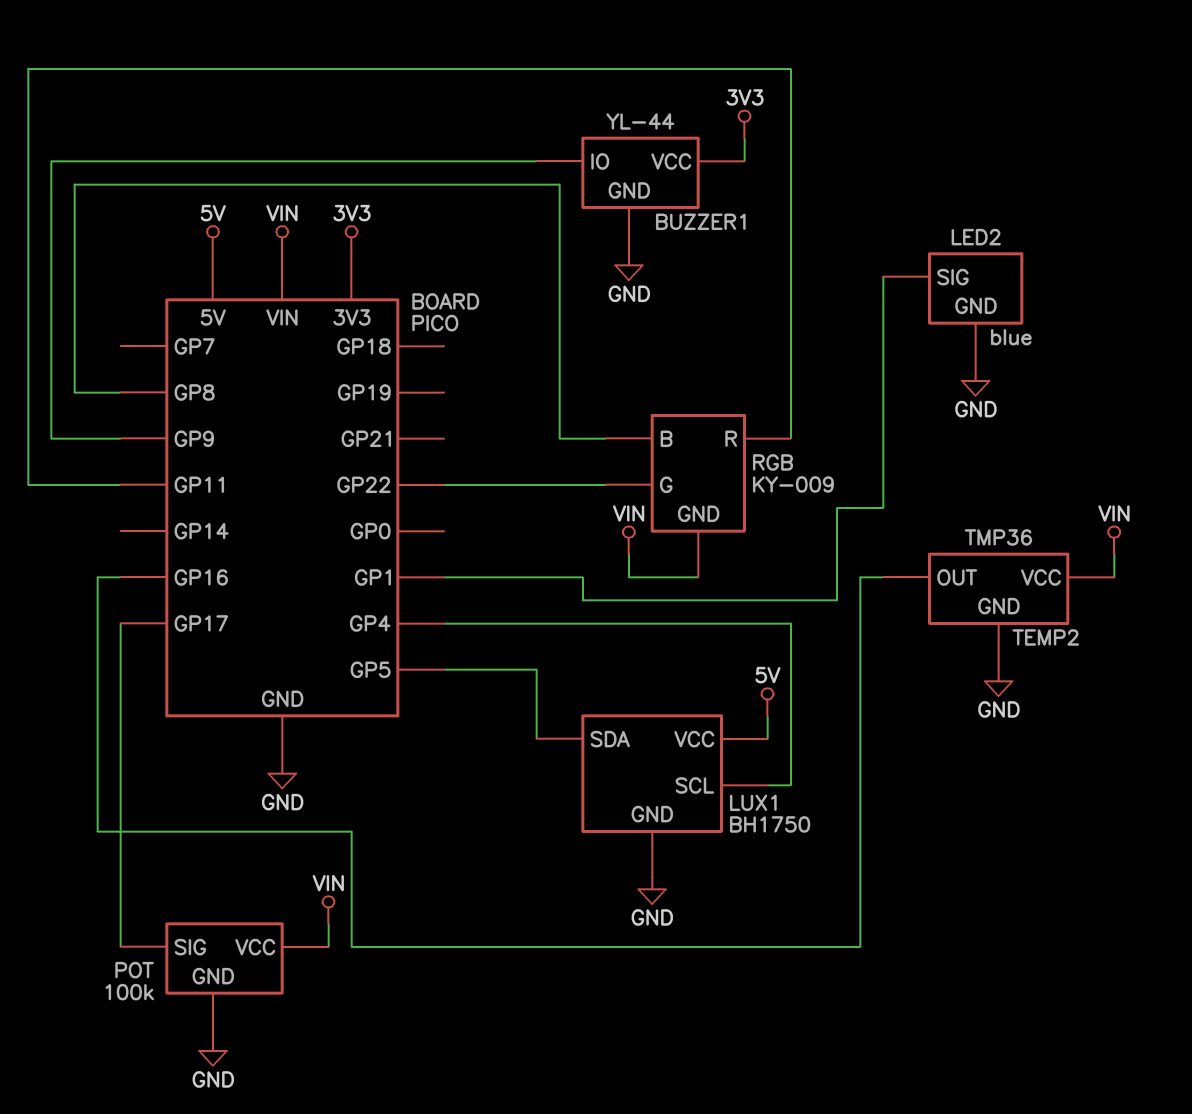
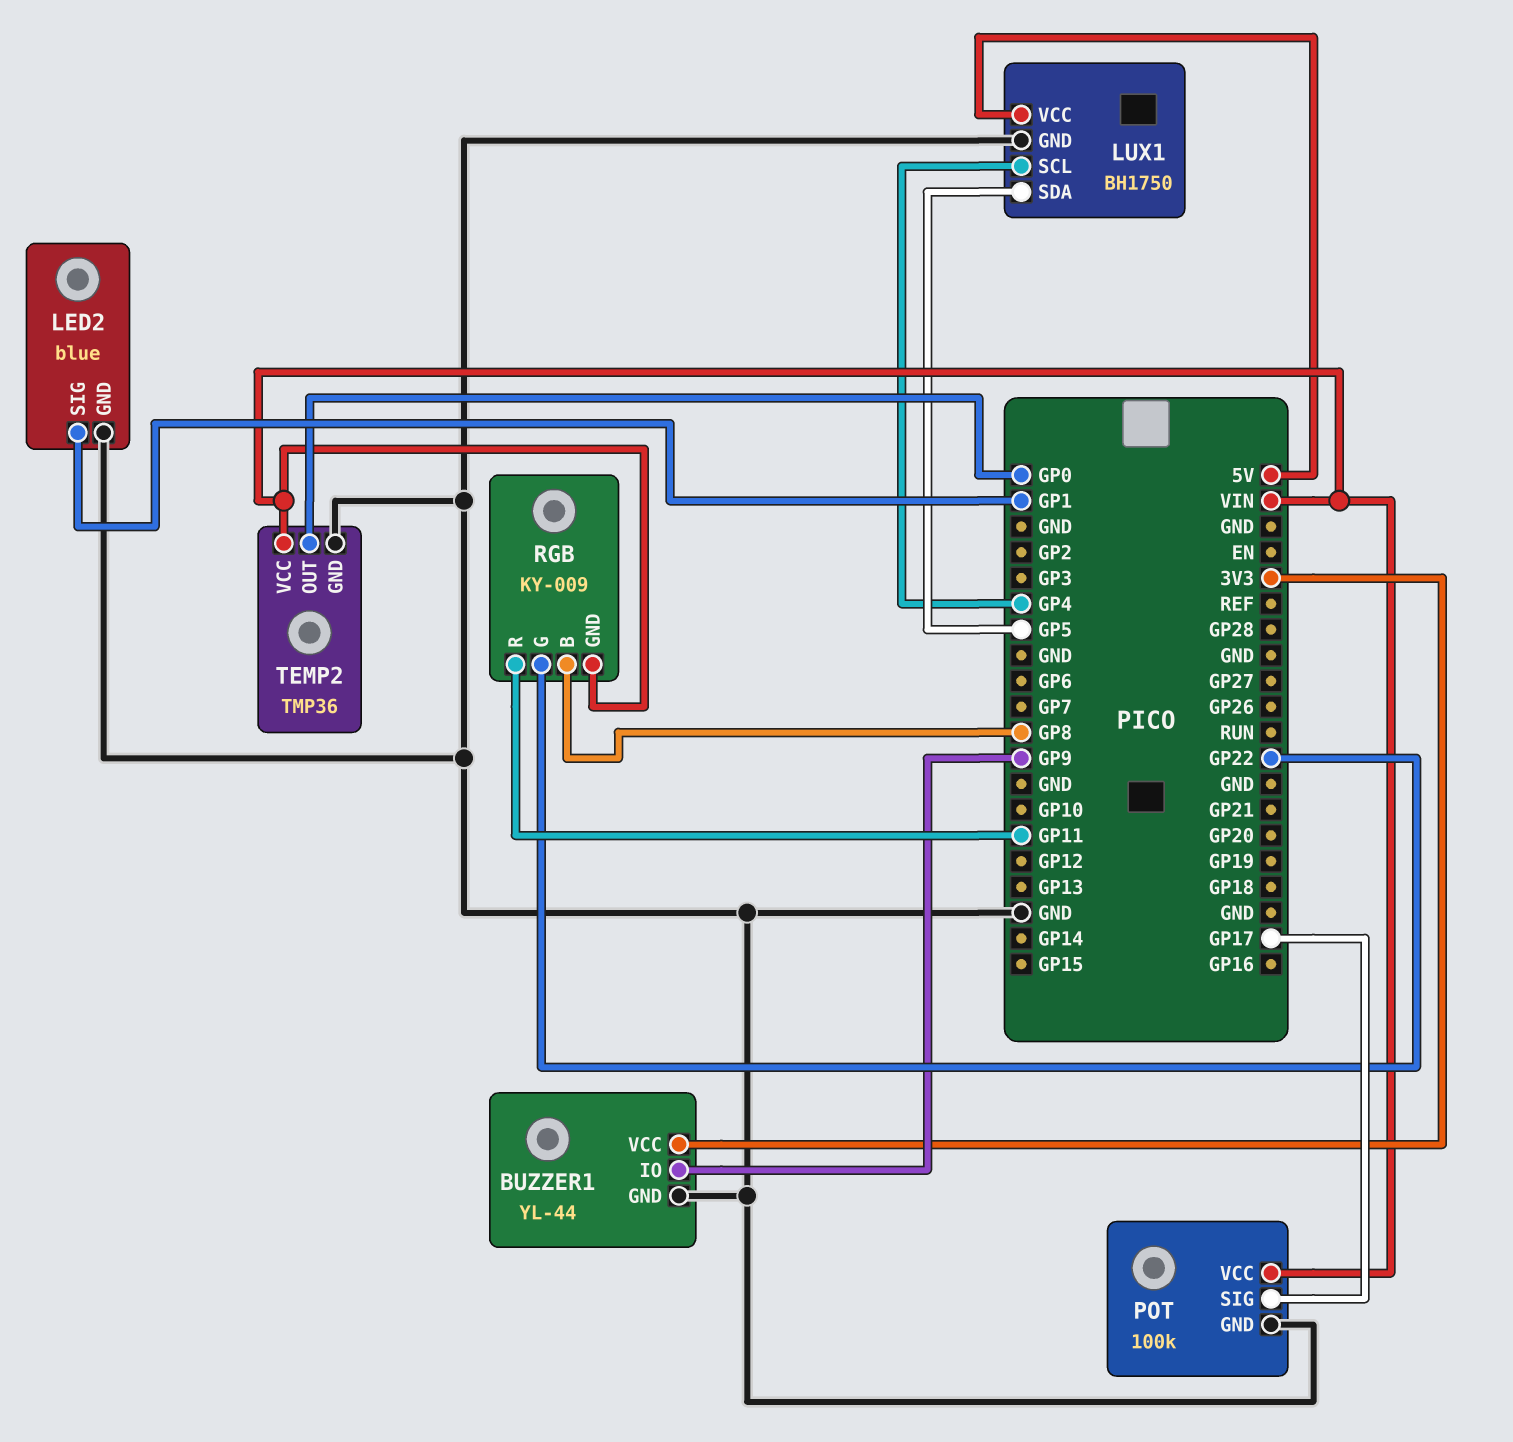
TEMP2 pin OUT: GP16 -> GP0

